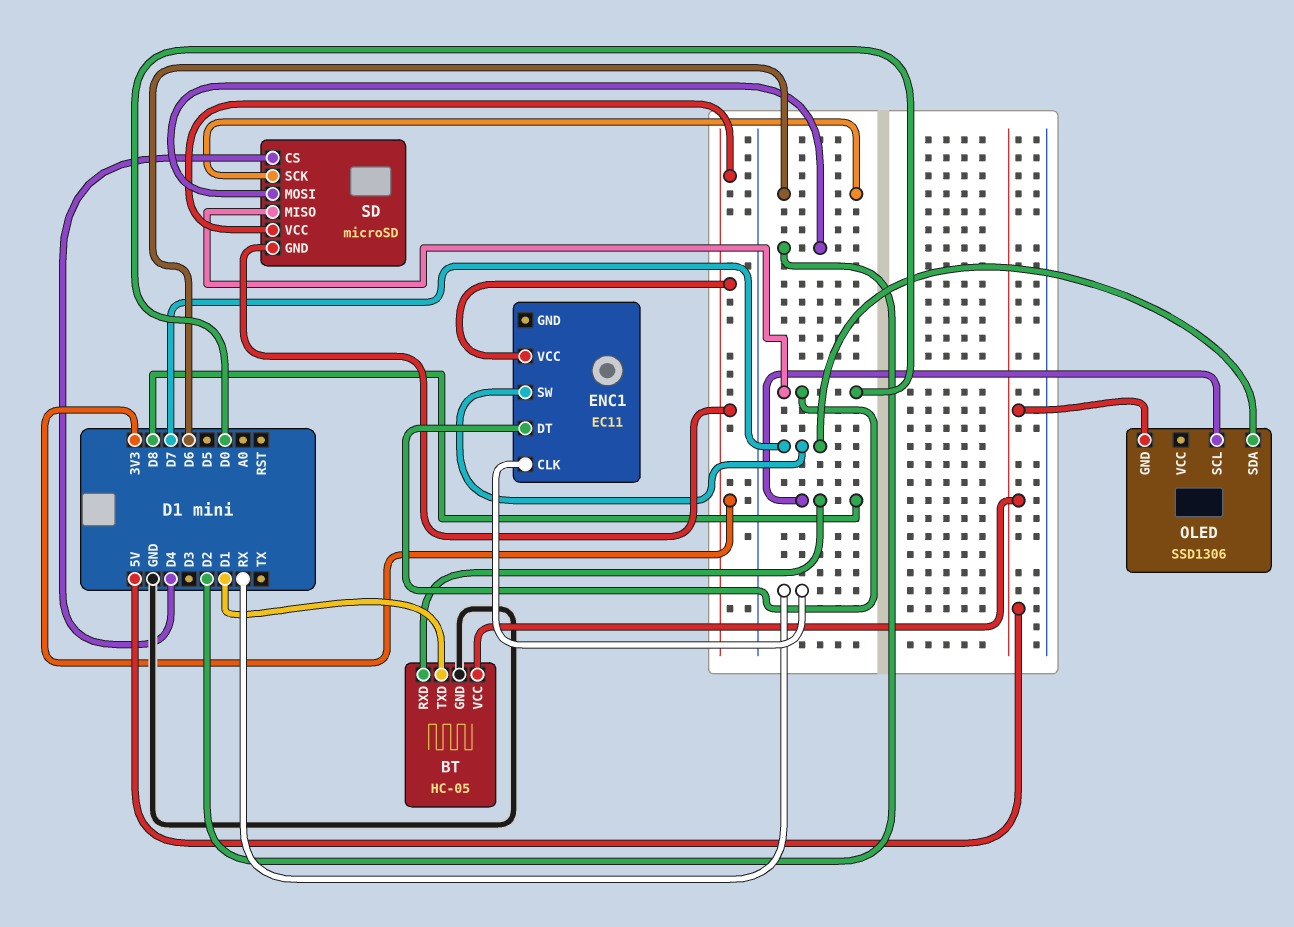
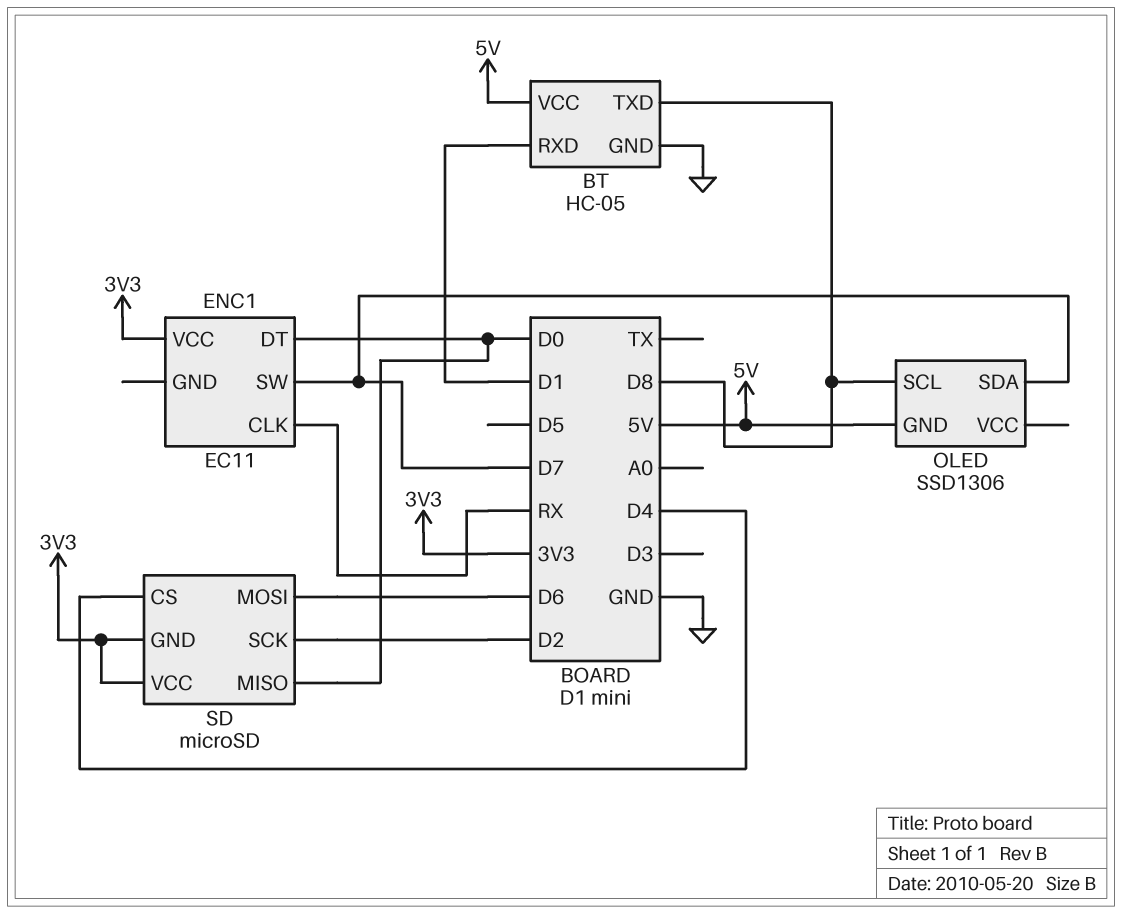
BT pin RXD: D8 -> D1
BT pin TXD: D1 -> D8
SD pin MOSI: D2 -> D6
SD pin SCK: D6 -> D2

